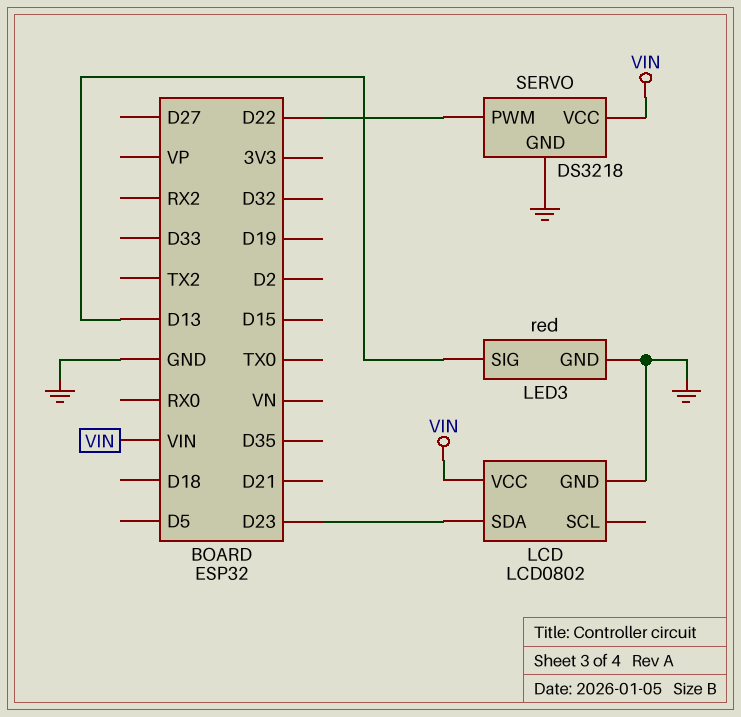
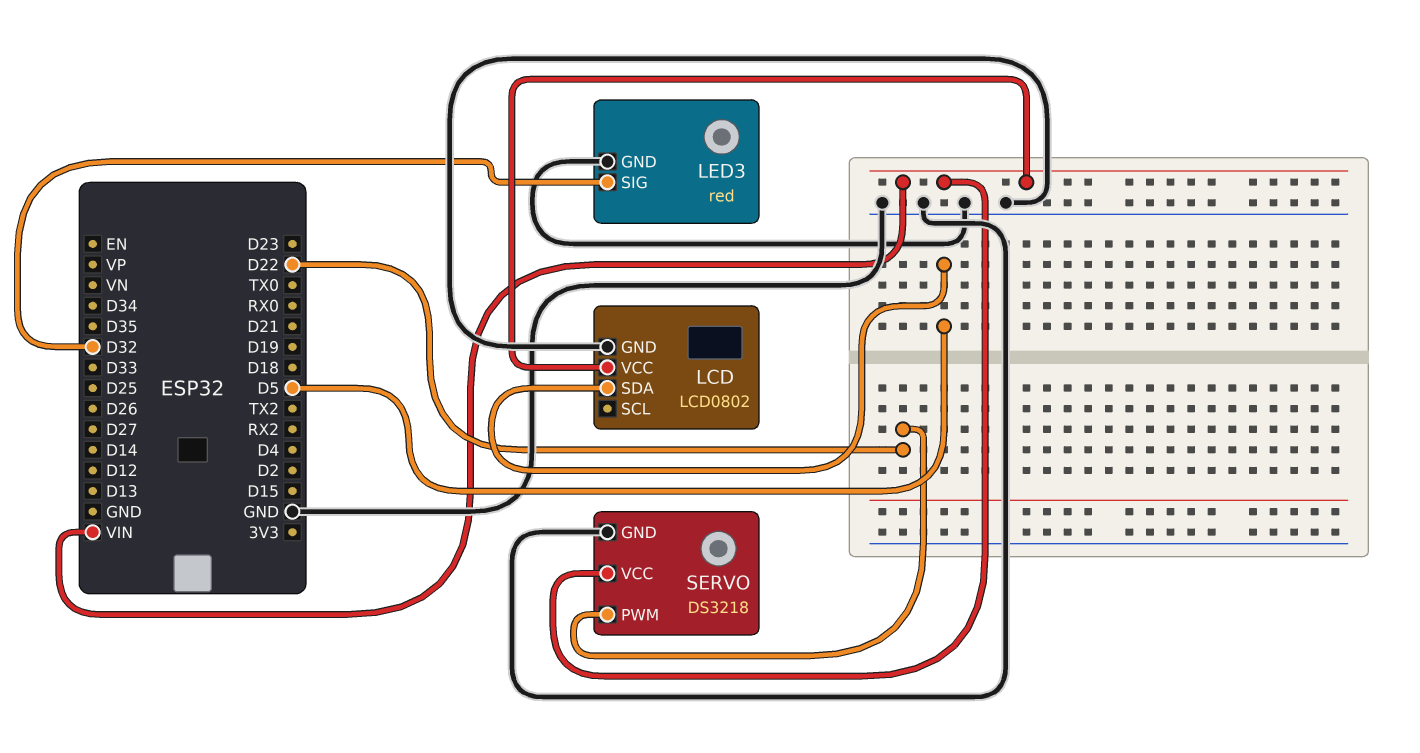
LCD pin SDA: D23 -> D5
LED3 pin SIG: D13 -> D32

